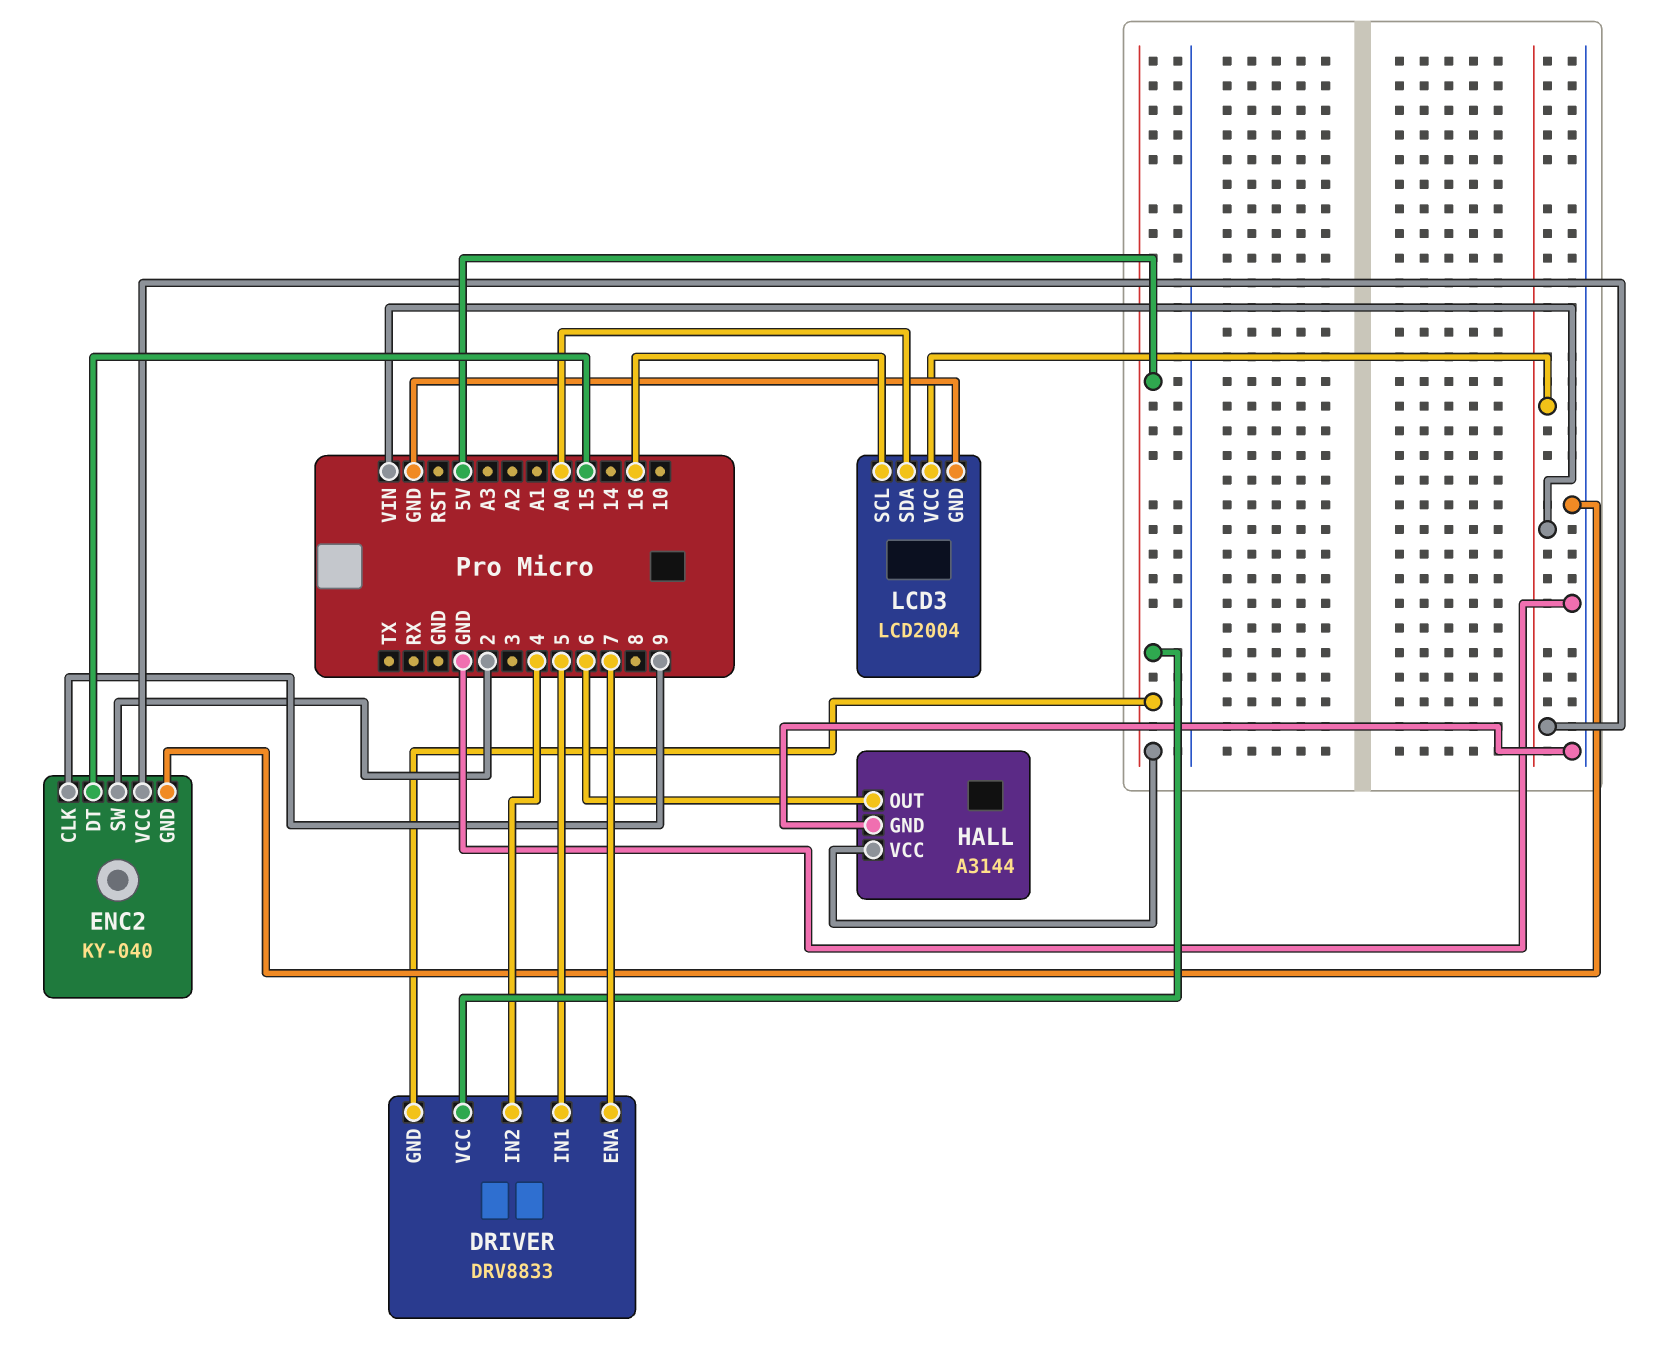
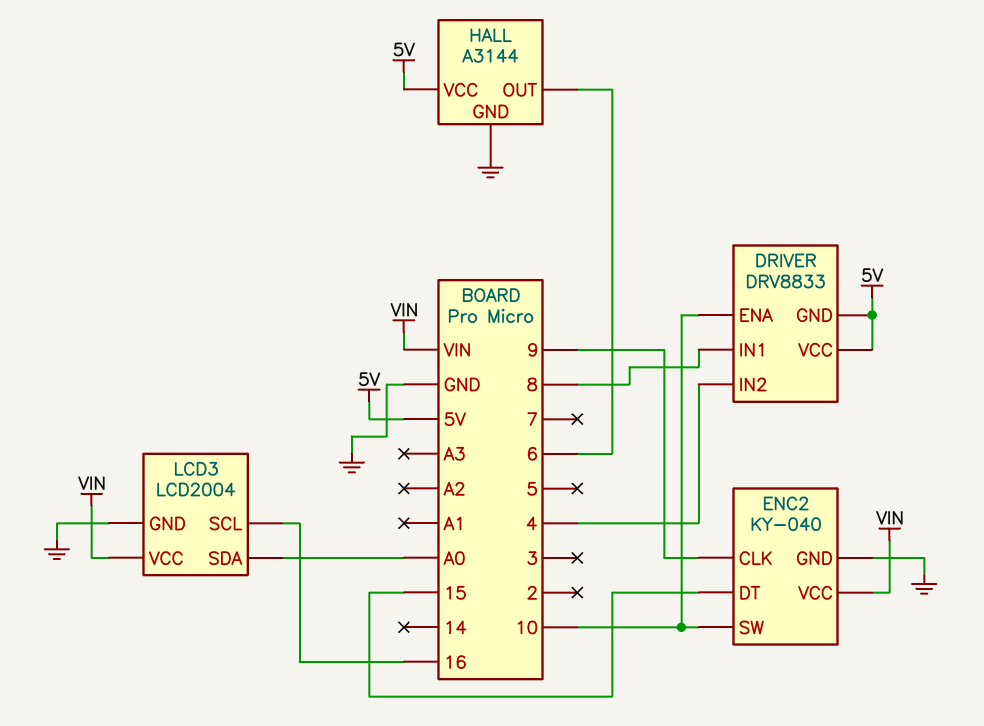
DRIVER pin ENA: 7 -> 10
DRIVER pin IN1: 5 -> 8
ENC2 pin SW: 2 -> 10

